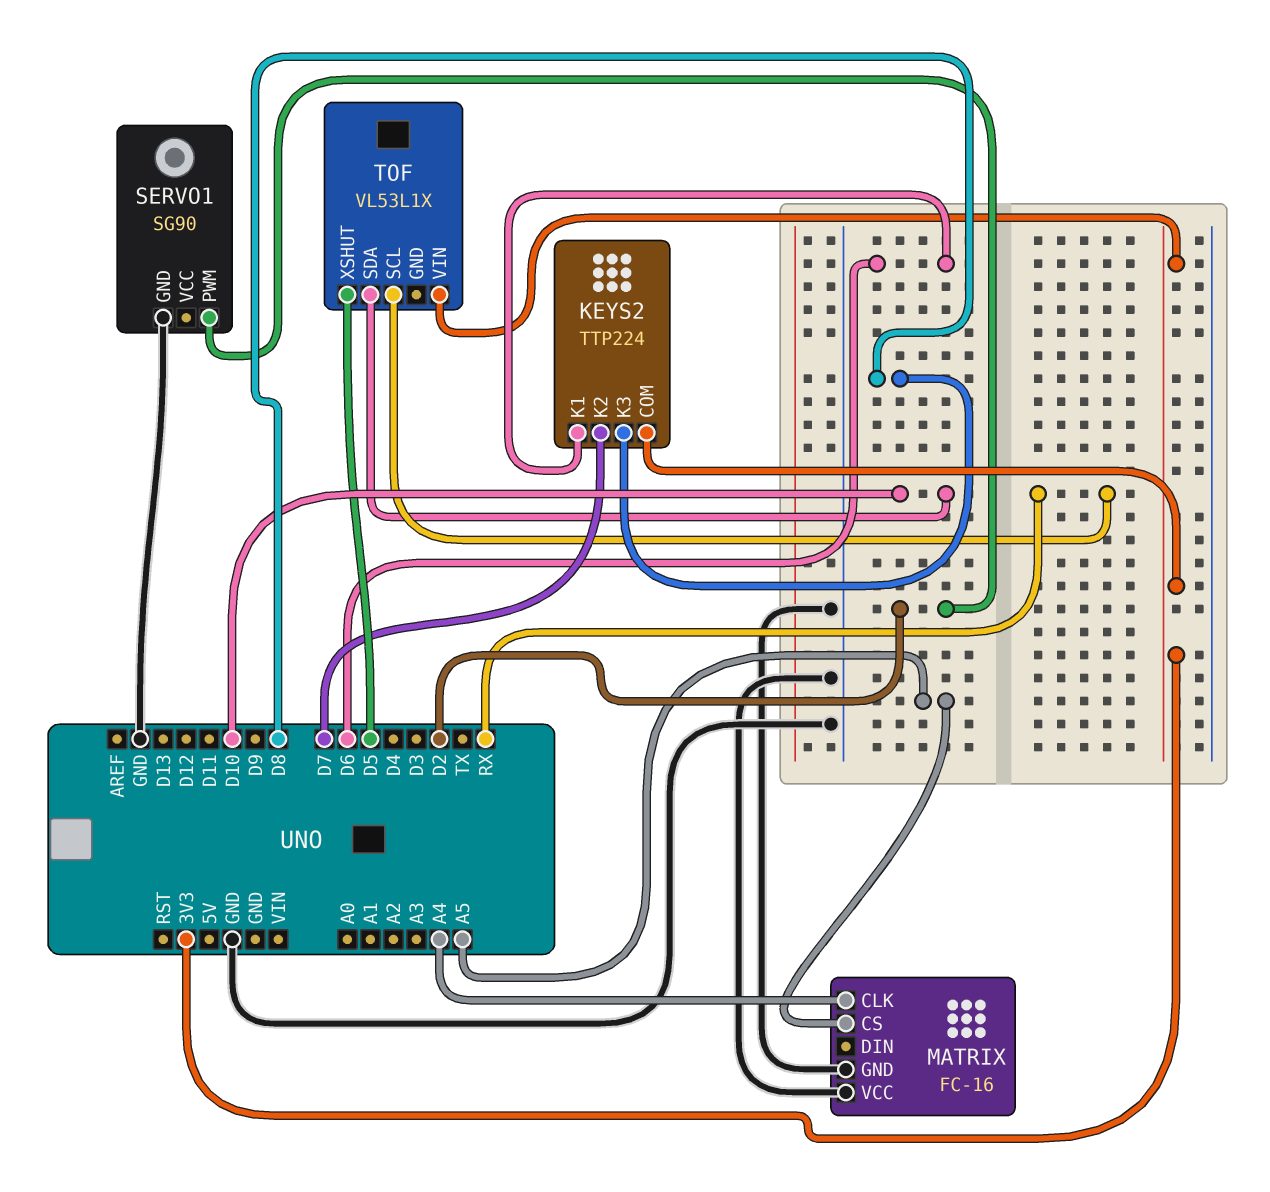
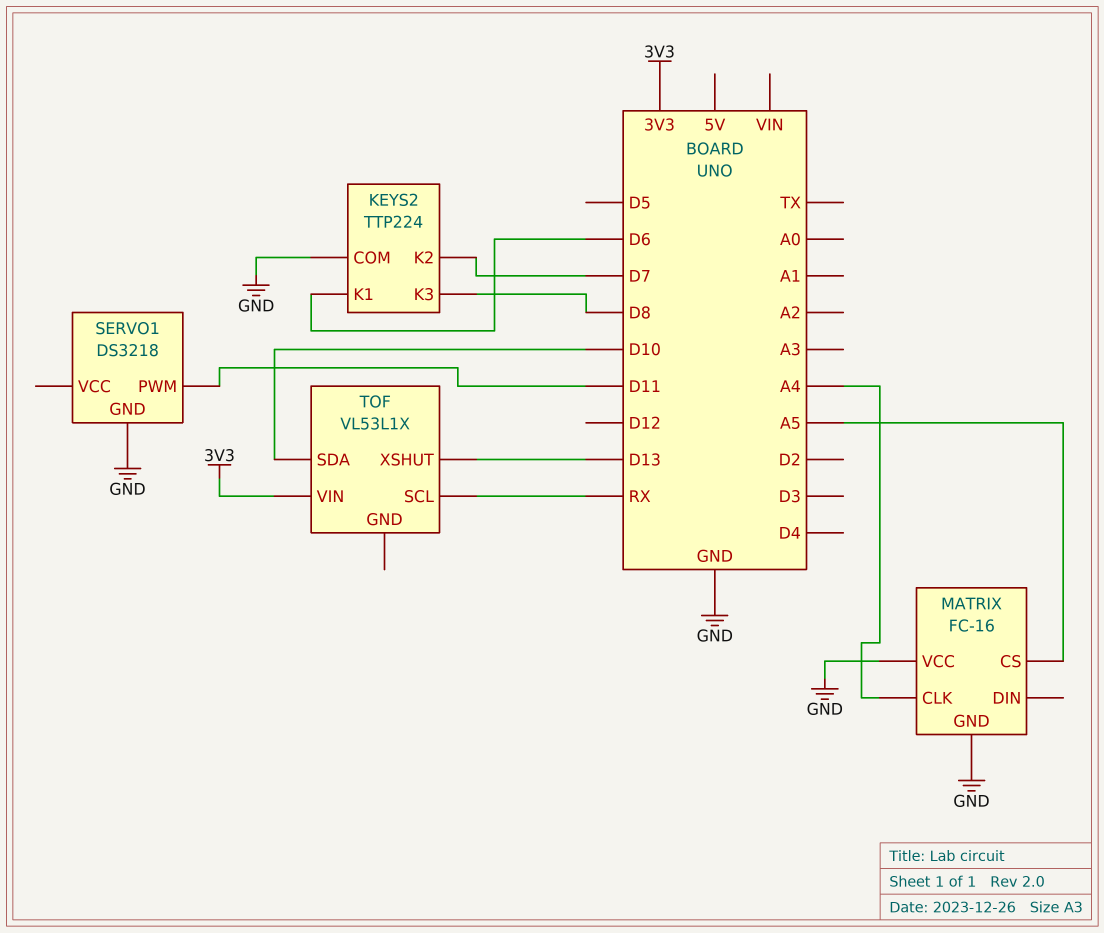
KEYS2 pin COM: 3V3 -> GND
SERVO1: SG90 -> DS3218
SERVO1 pin PWM: D2 -> D11
TOF pin XSHUT: D5 -> D13

